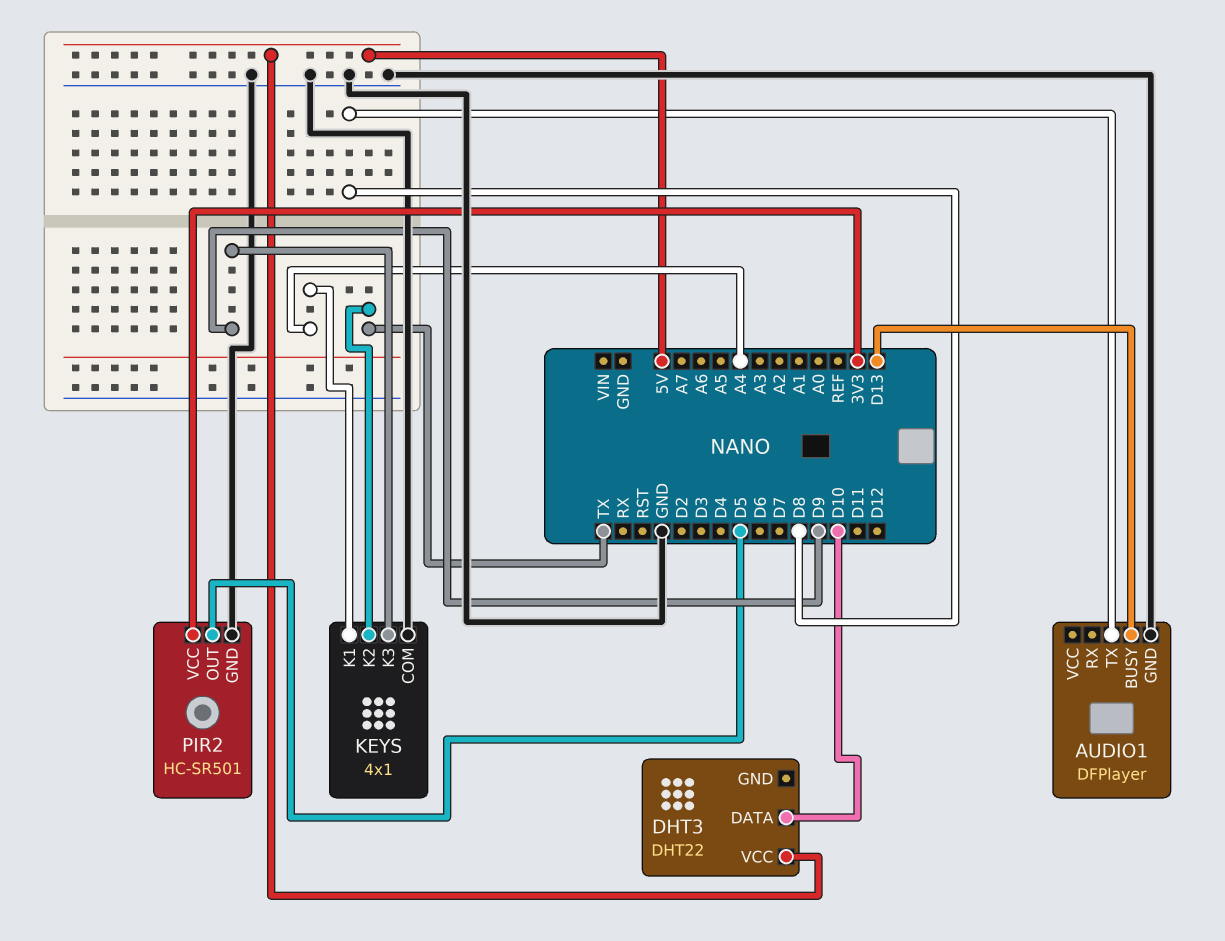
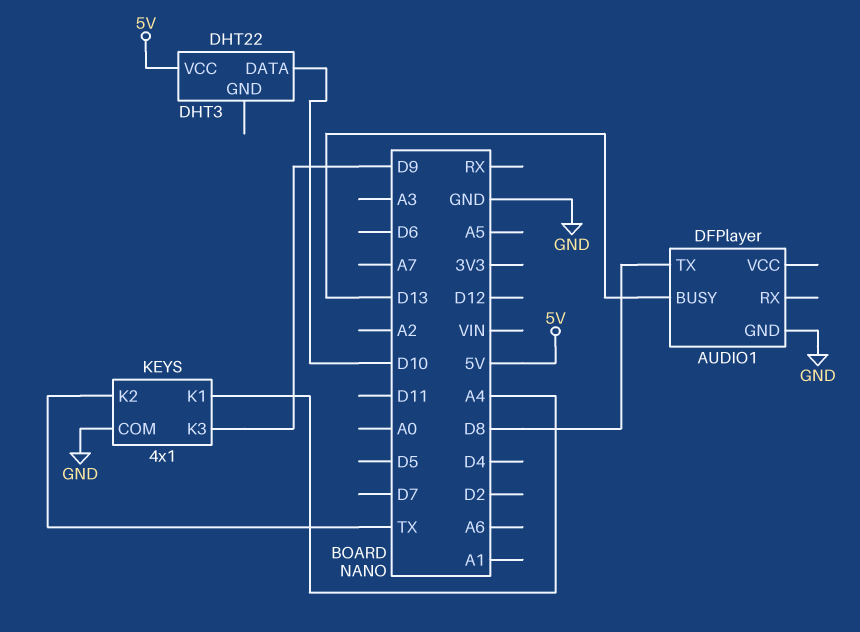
PIR2: HC-SR501 -> none
PIR2 pin GND: GND -> none
PIR2 pin OUT: D5 -> none
PIR2 pin VCC: 3V3 -> none

